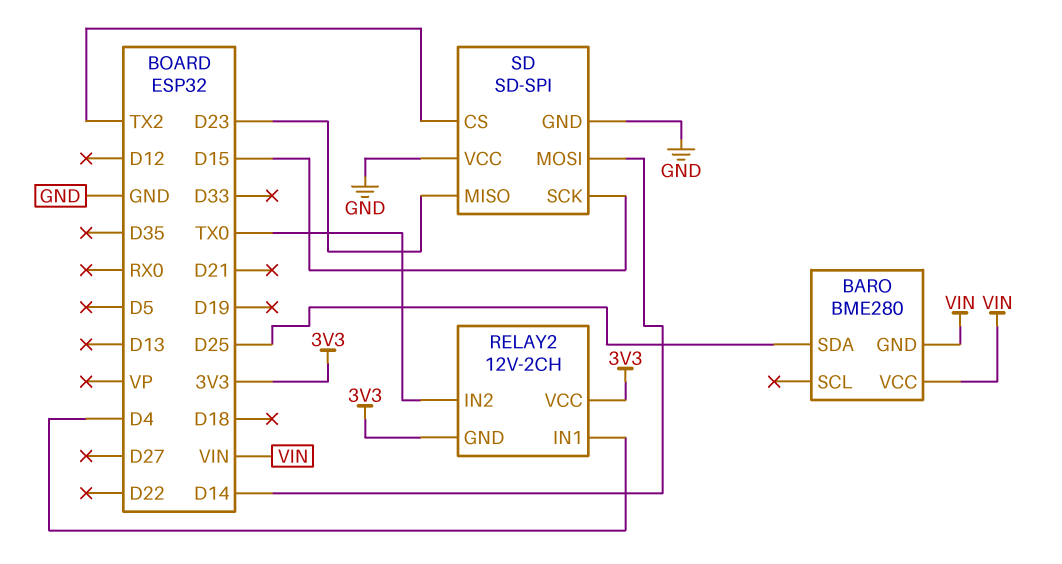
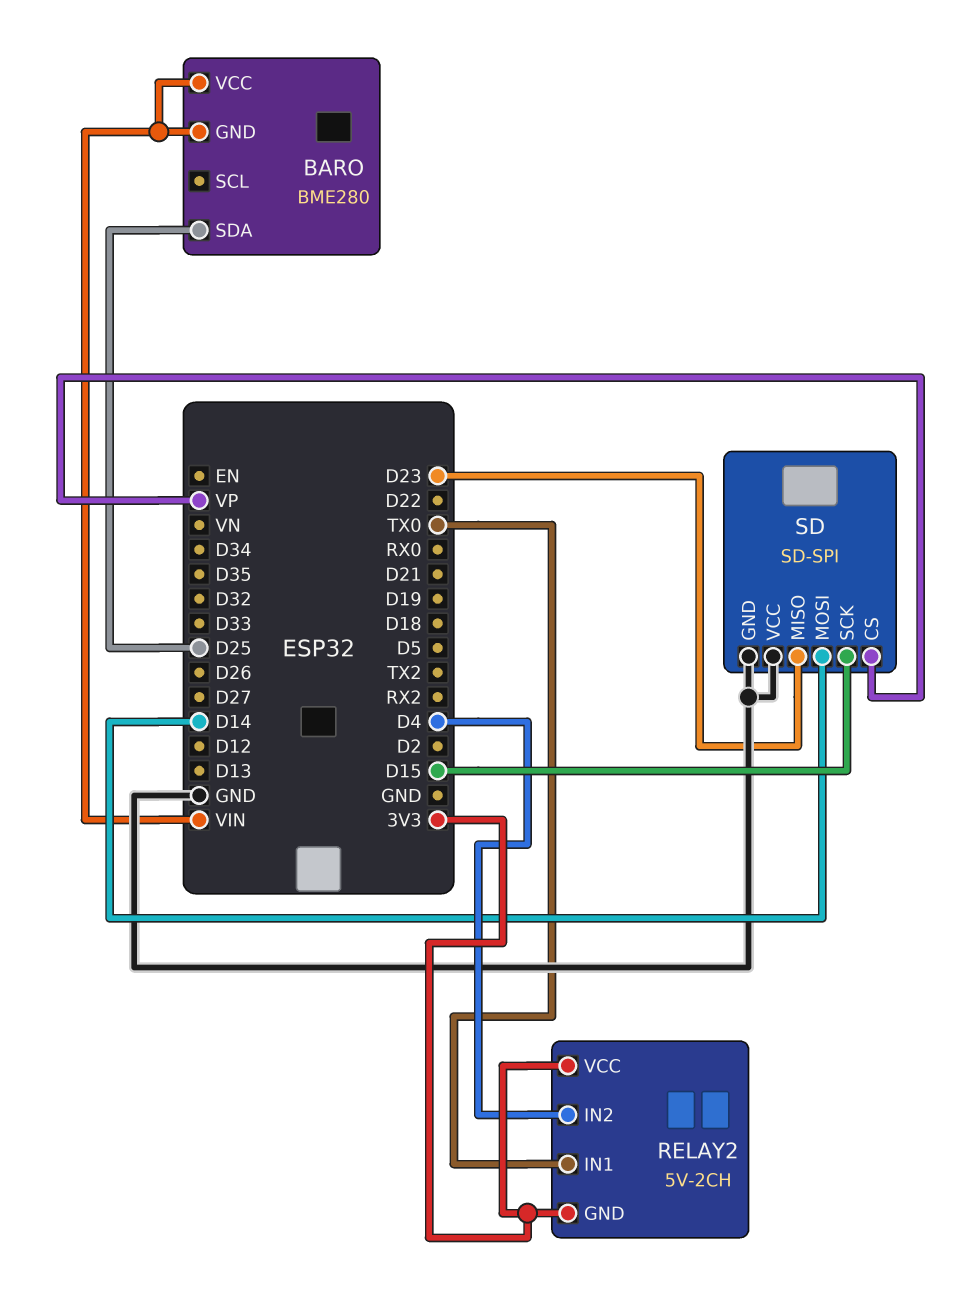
RELAY2: 12V-2CH -> 5V-2CH
RELAY2 pin IN1: D4 -> TX0
RELAY2 pin IN2: TX0 -> D4
SD pin CS: TX2 -> VP

